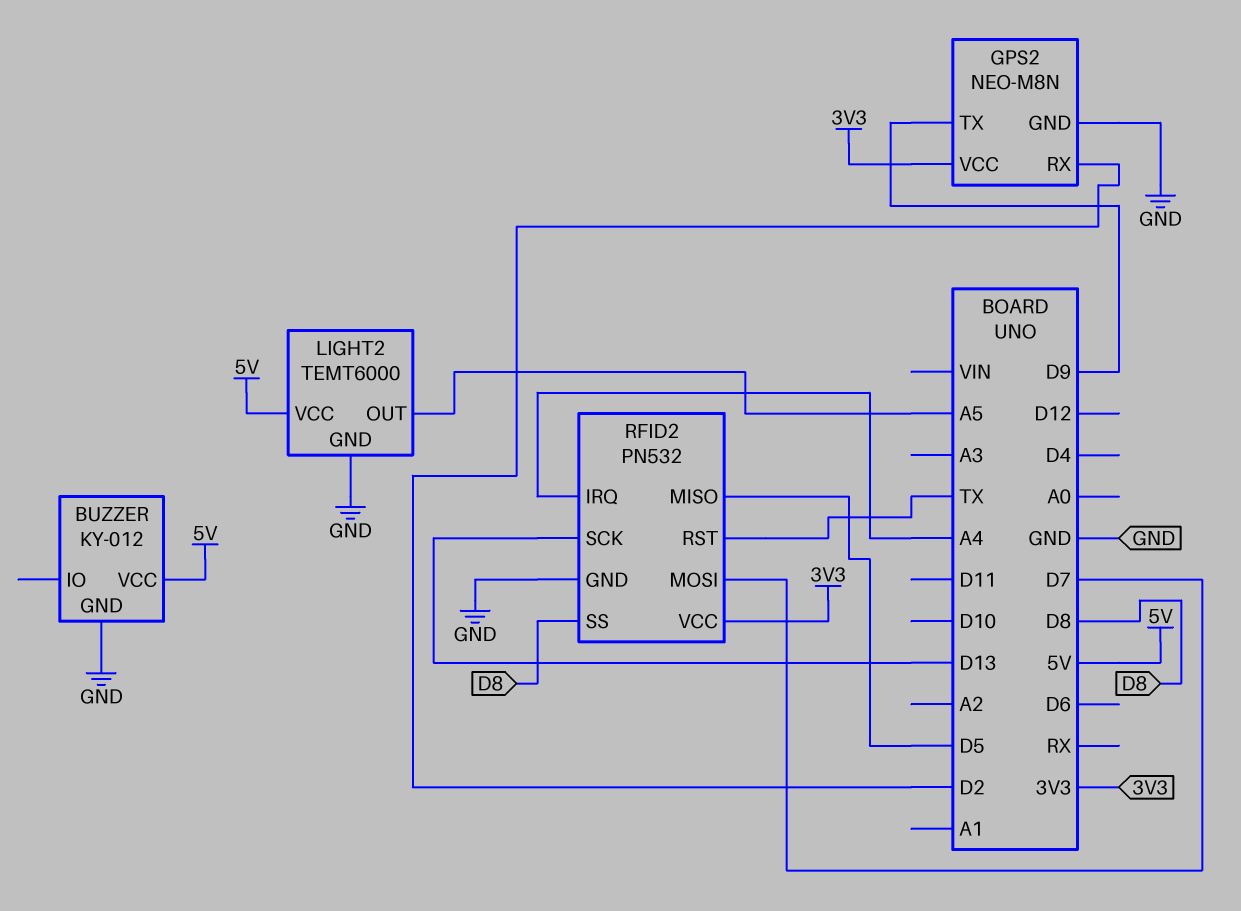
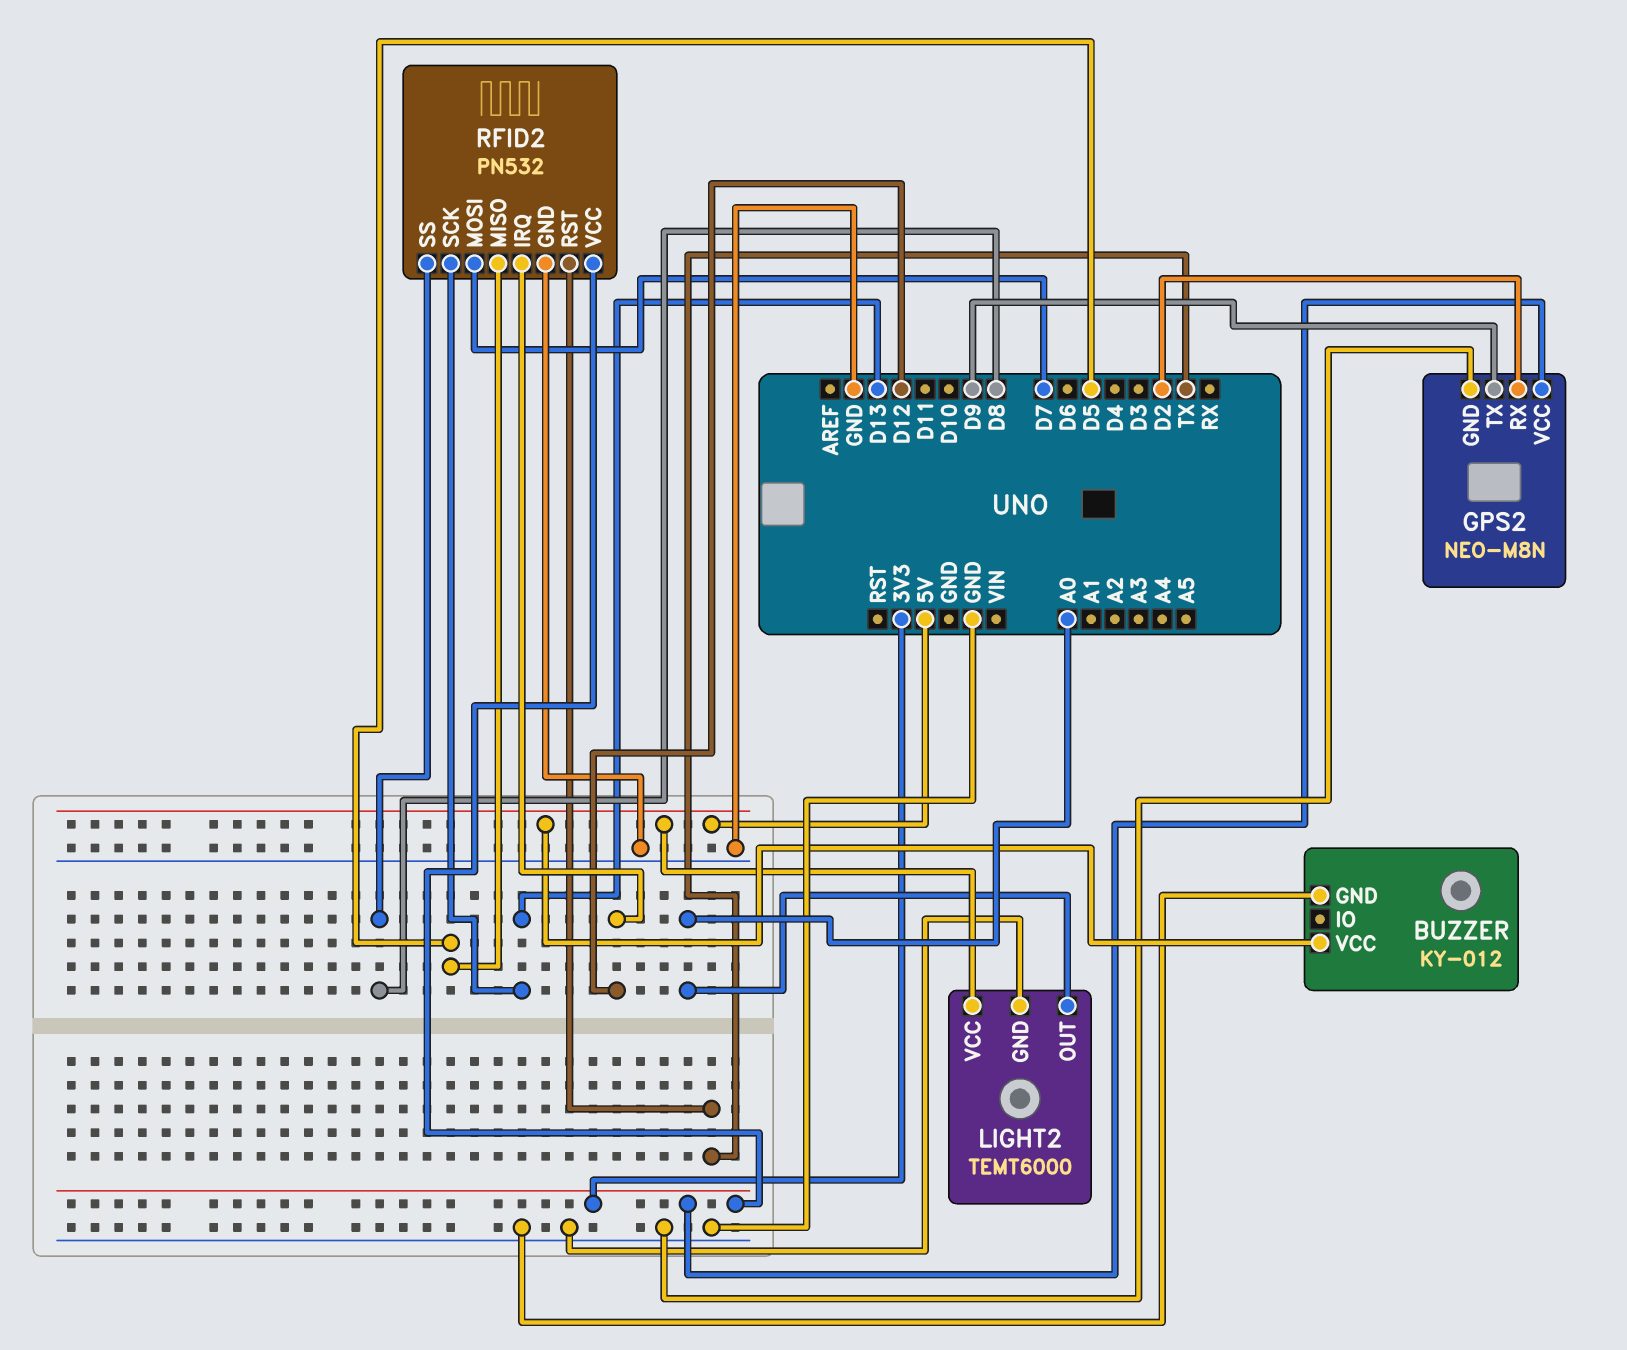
LIGHT2 pin OUT: A5 -> A0
RFID2 pin IRQ: A4 -> D12

